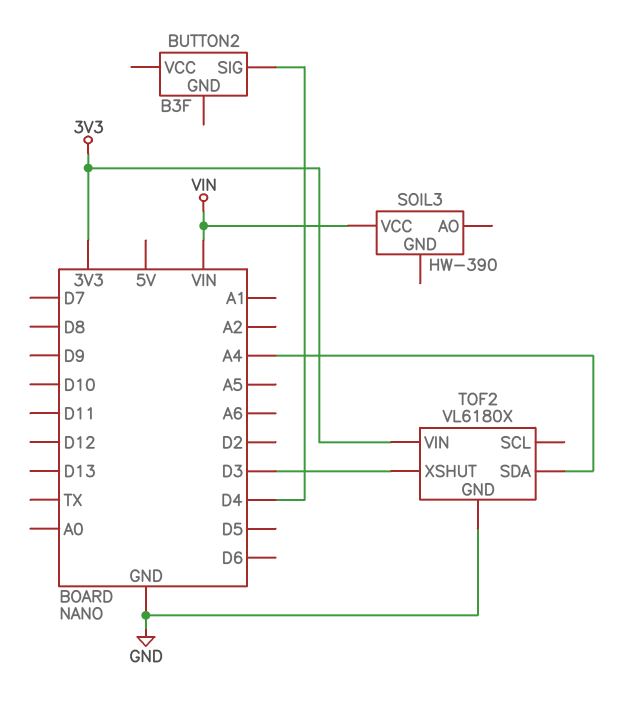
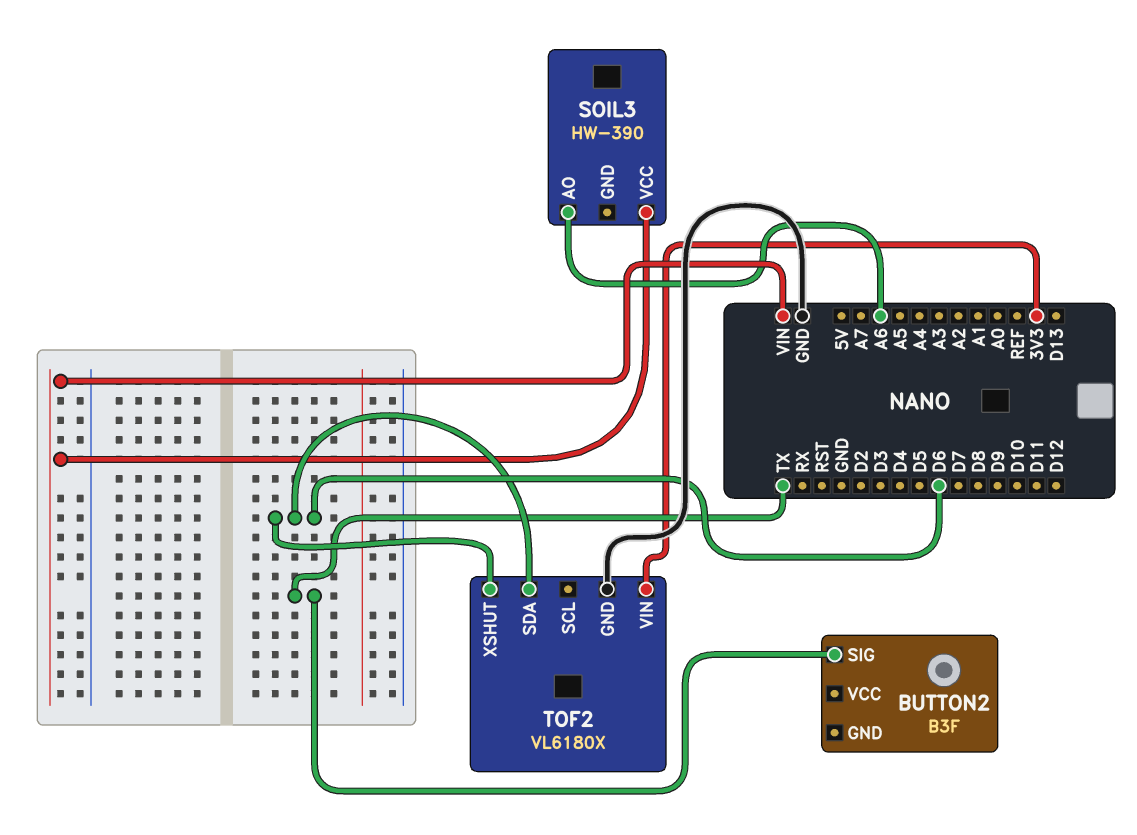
BUTTON2 pin SIG: D4 -> TX
SOIL3 pin AO: none -> A6
TOF2 pin SDA: A4 -> D6
TOF2 pin XSHUT: D3 -> D6

